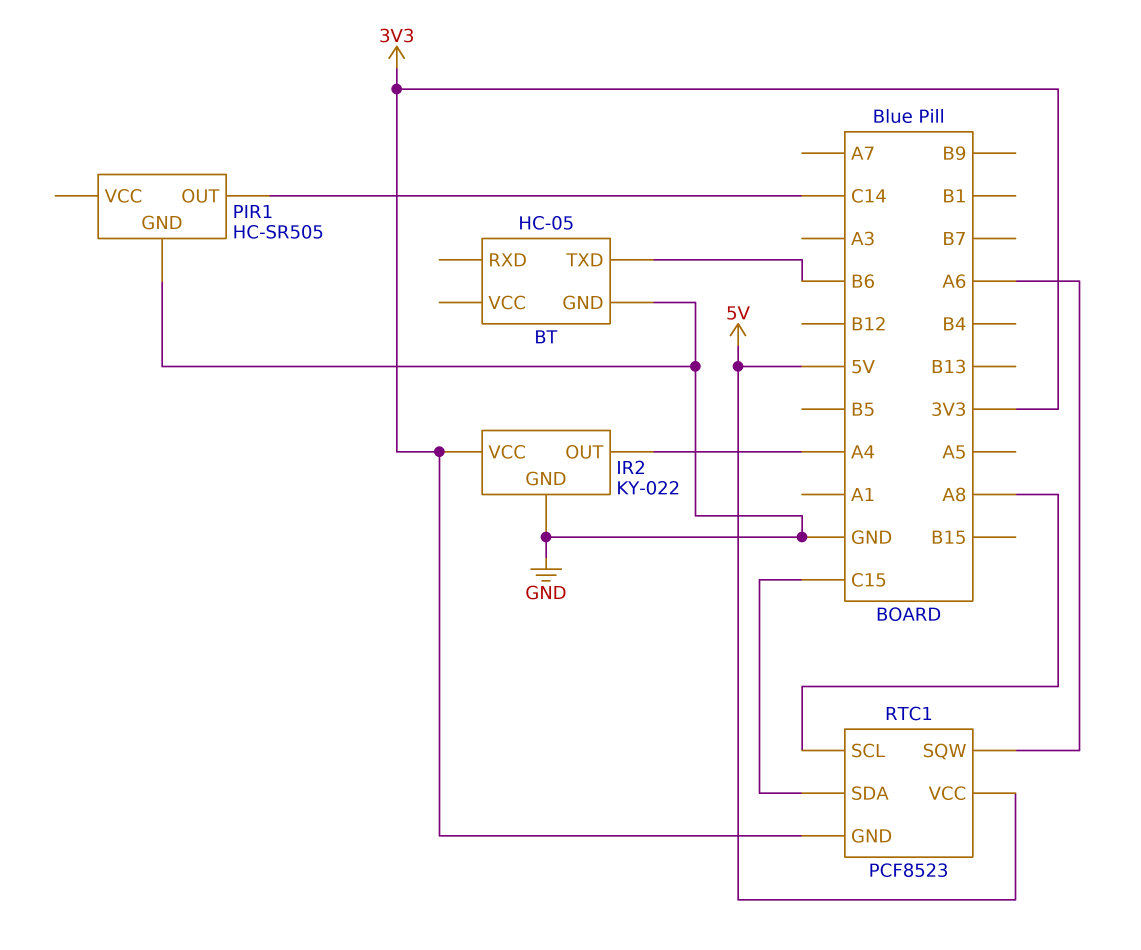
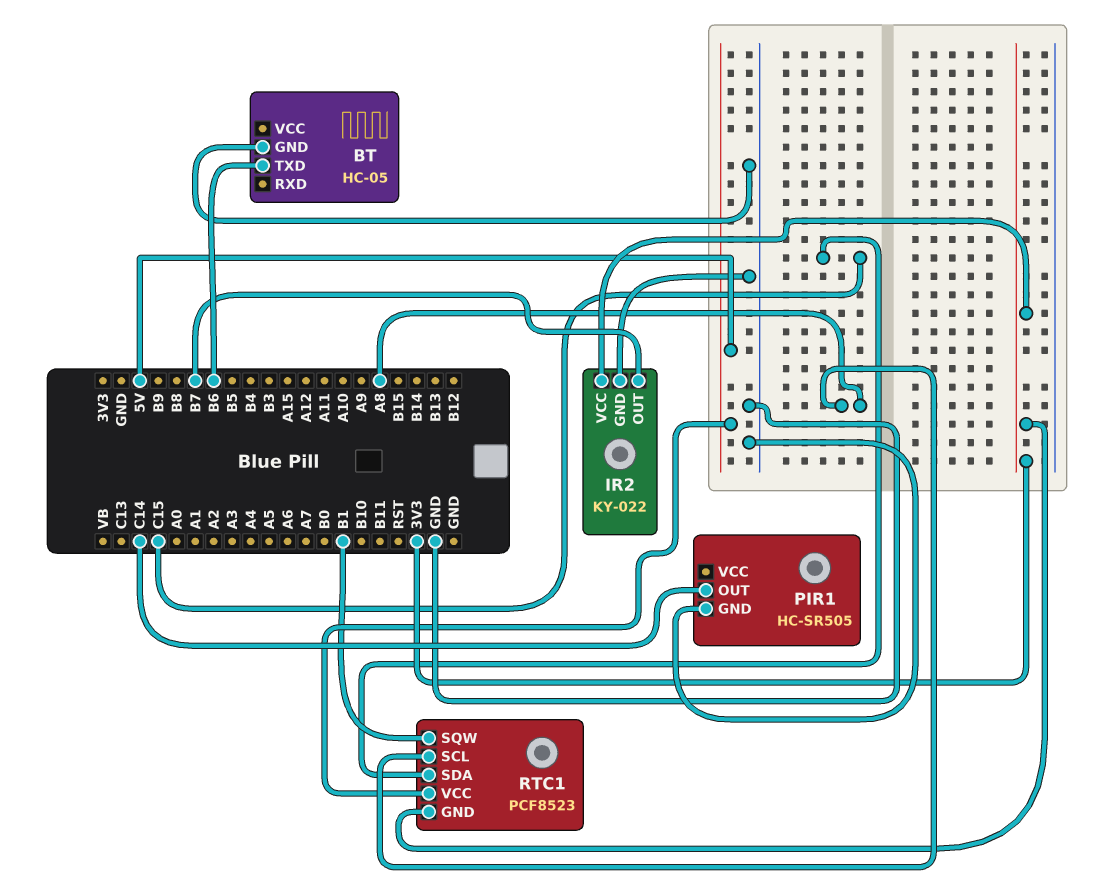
IR2 pin OUT: A4 -> B7
RTC1 pin SQW: A6 -> B1

